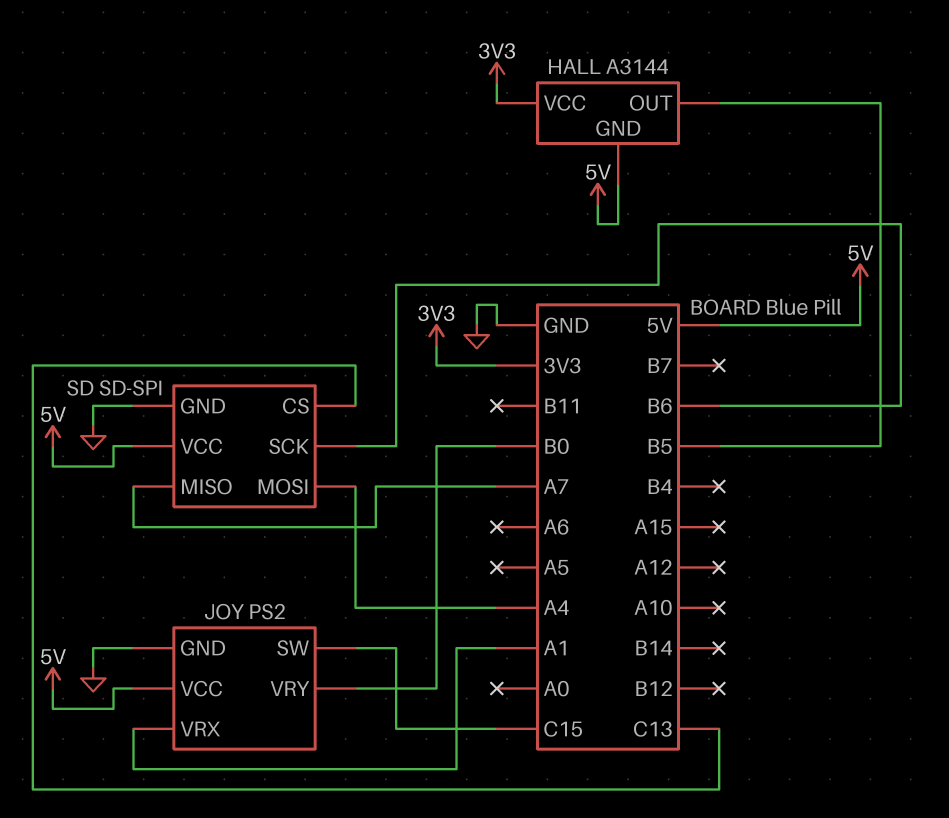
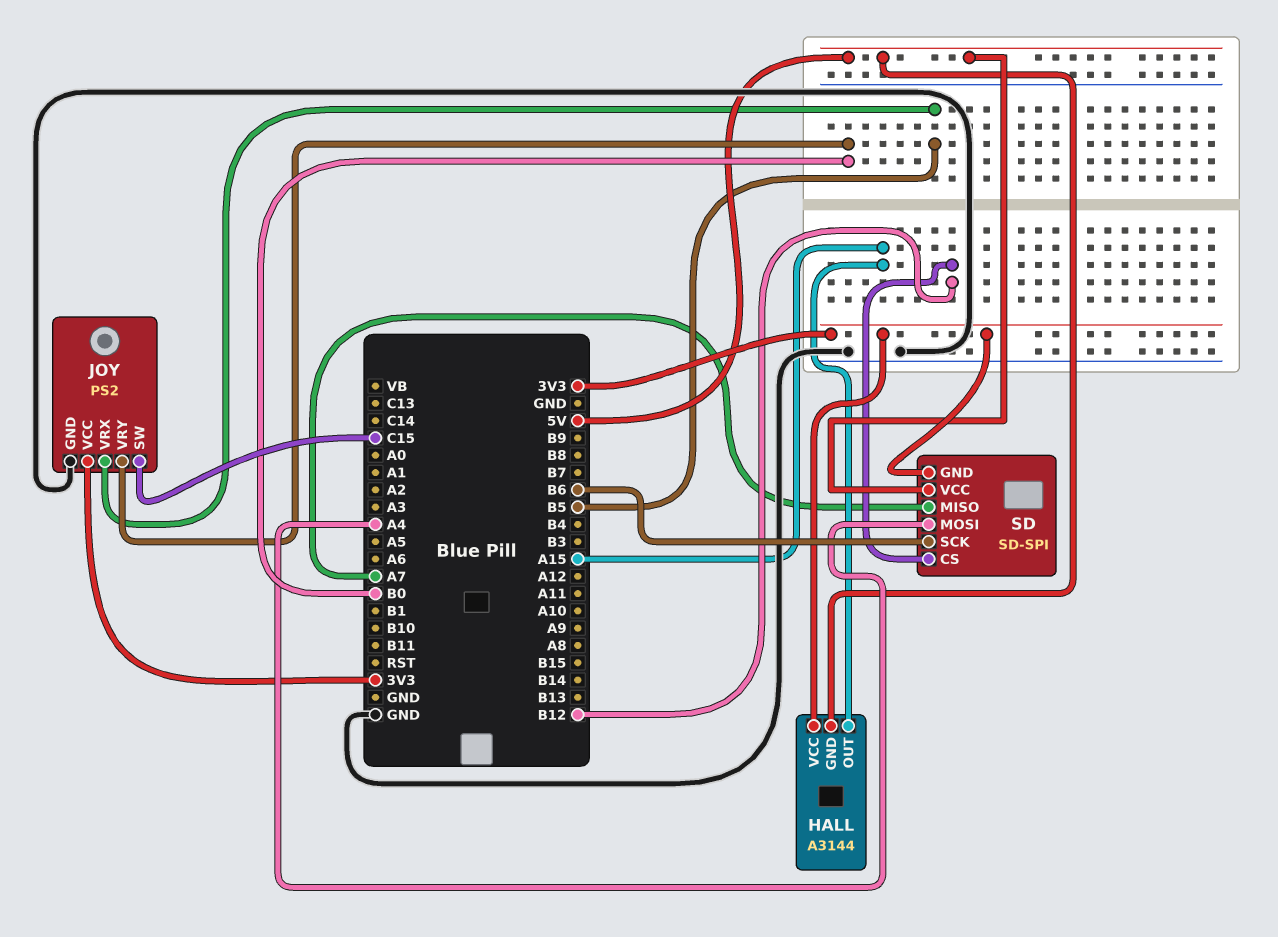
HALL pin OUT: B5 -> A15
JOY pin VCC: 5V -> 3V3
JOY pin VRX: A1 -> B5
SD pin CS: C13 -> B12
SD pin GND: GND -> 3V3

